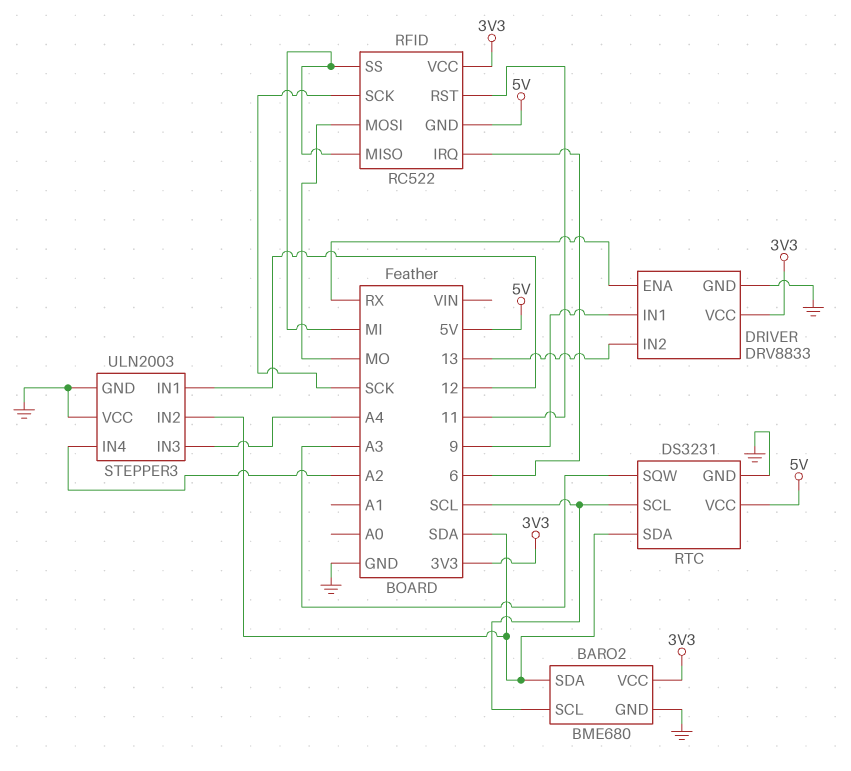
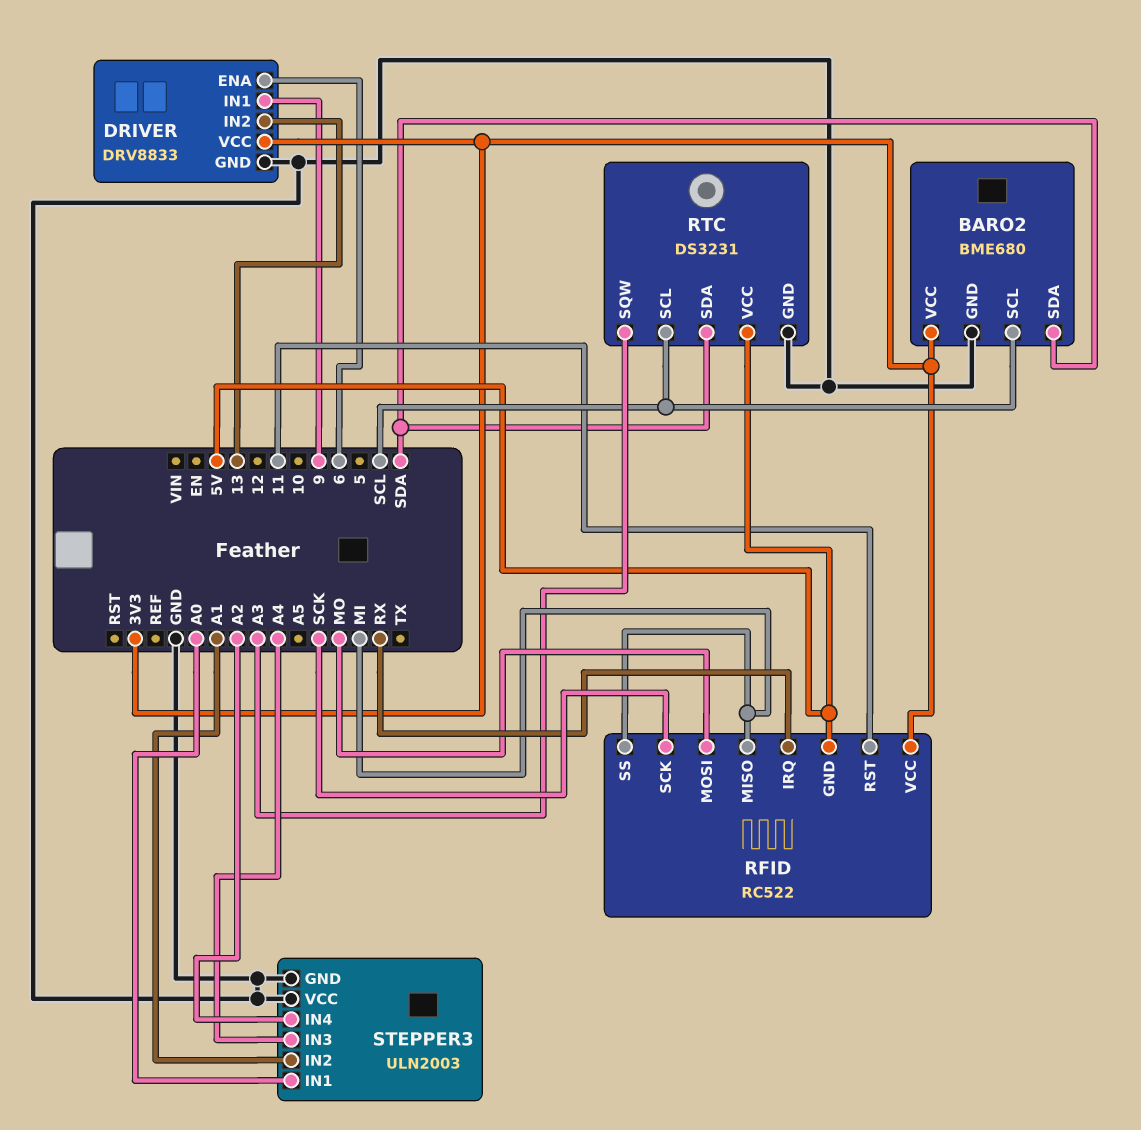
DRIVER pin ENA: RX -> 6
RFID pin IRQ: 6 -> RX
STEPPER3 pin IN1: 12 -> A0
STEPPER3 pin IN2: SDA -> A1

